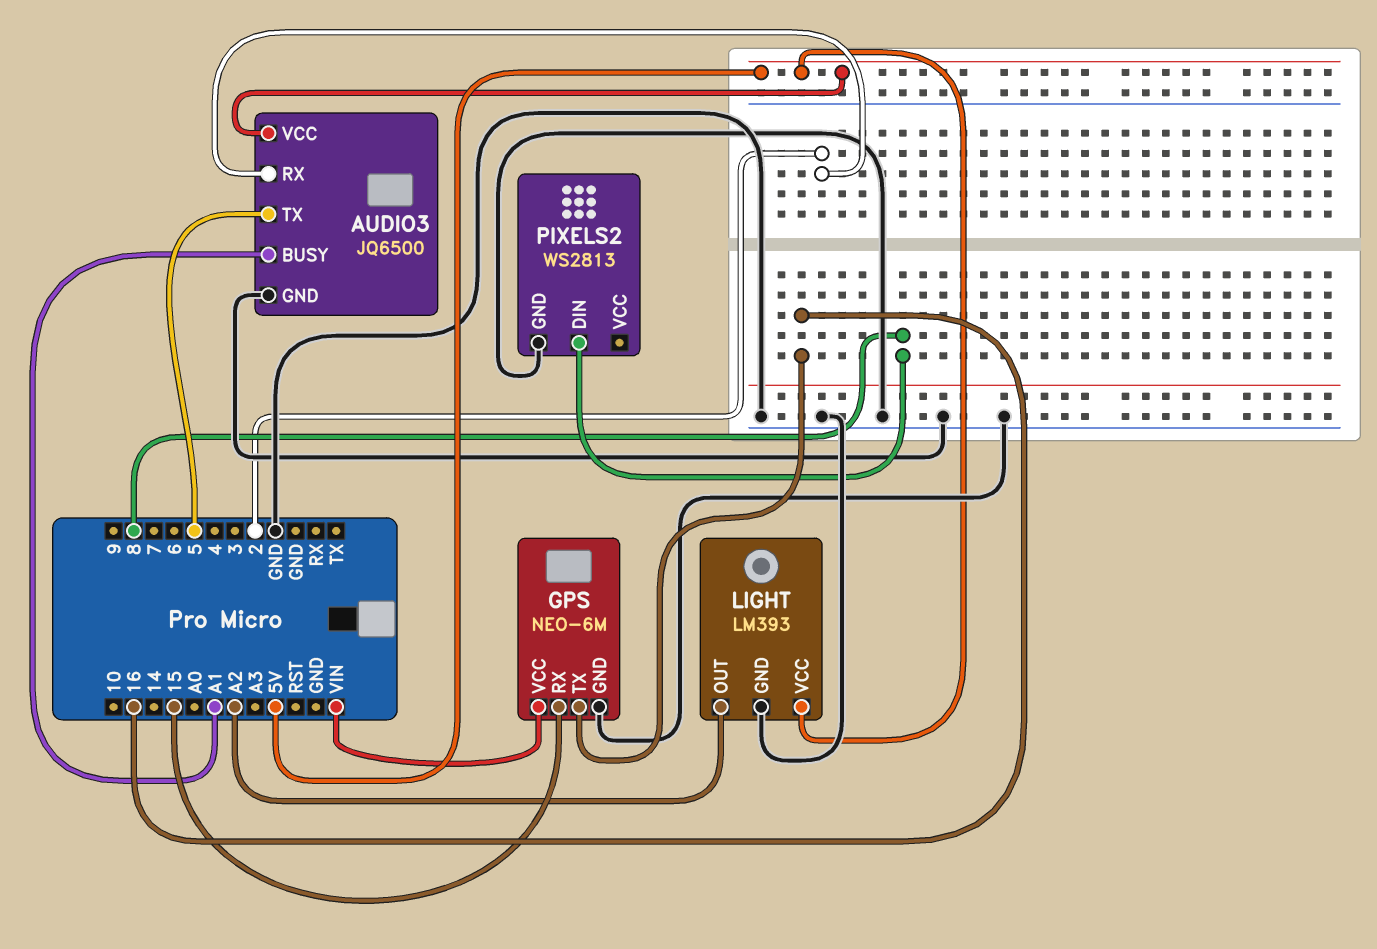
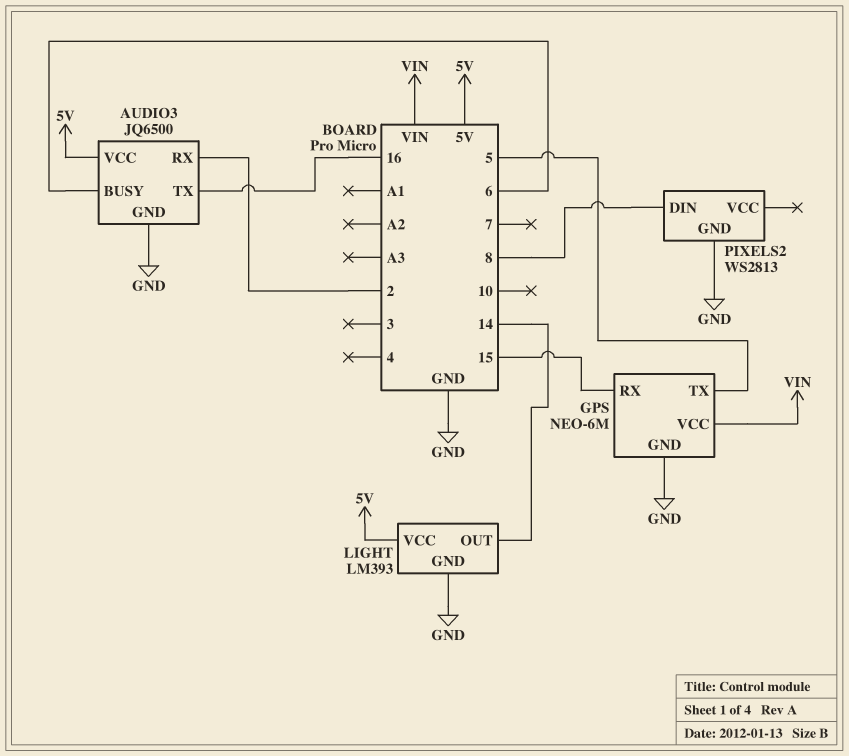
AUDIO3 pin BUSY: A1 -> 6
AUDIO3 pin TX: 5 -> 16
GPS pin TX: 16 -> 5
LIGHT pin OUT: A2 -> 14

